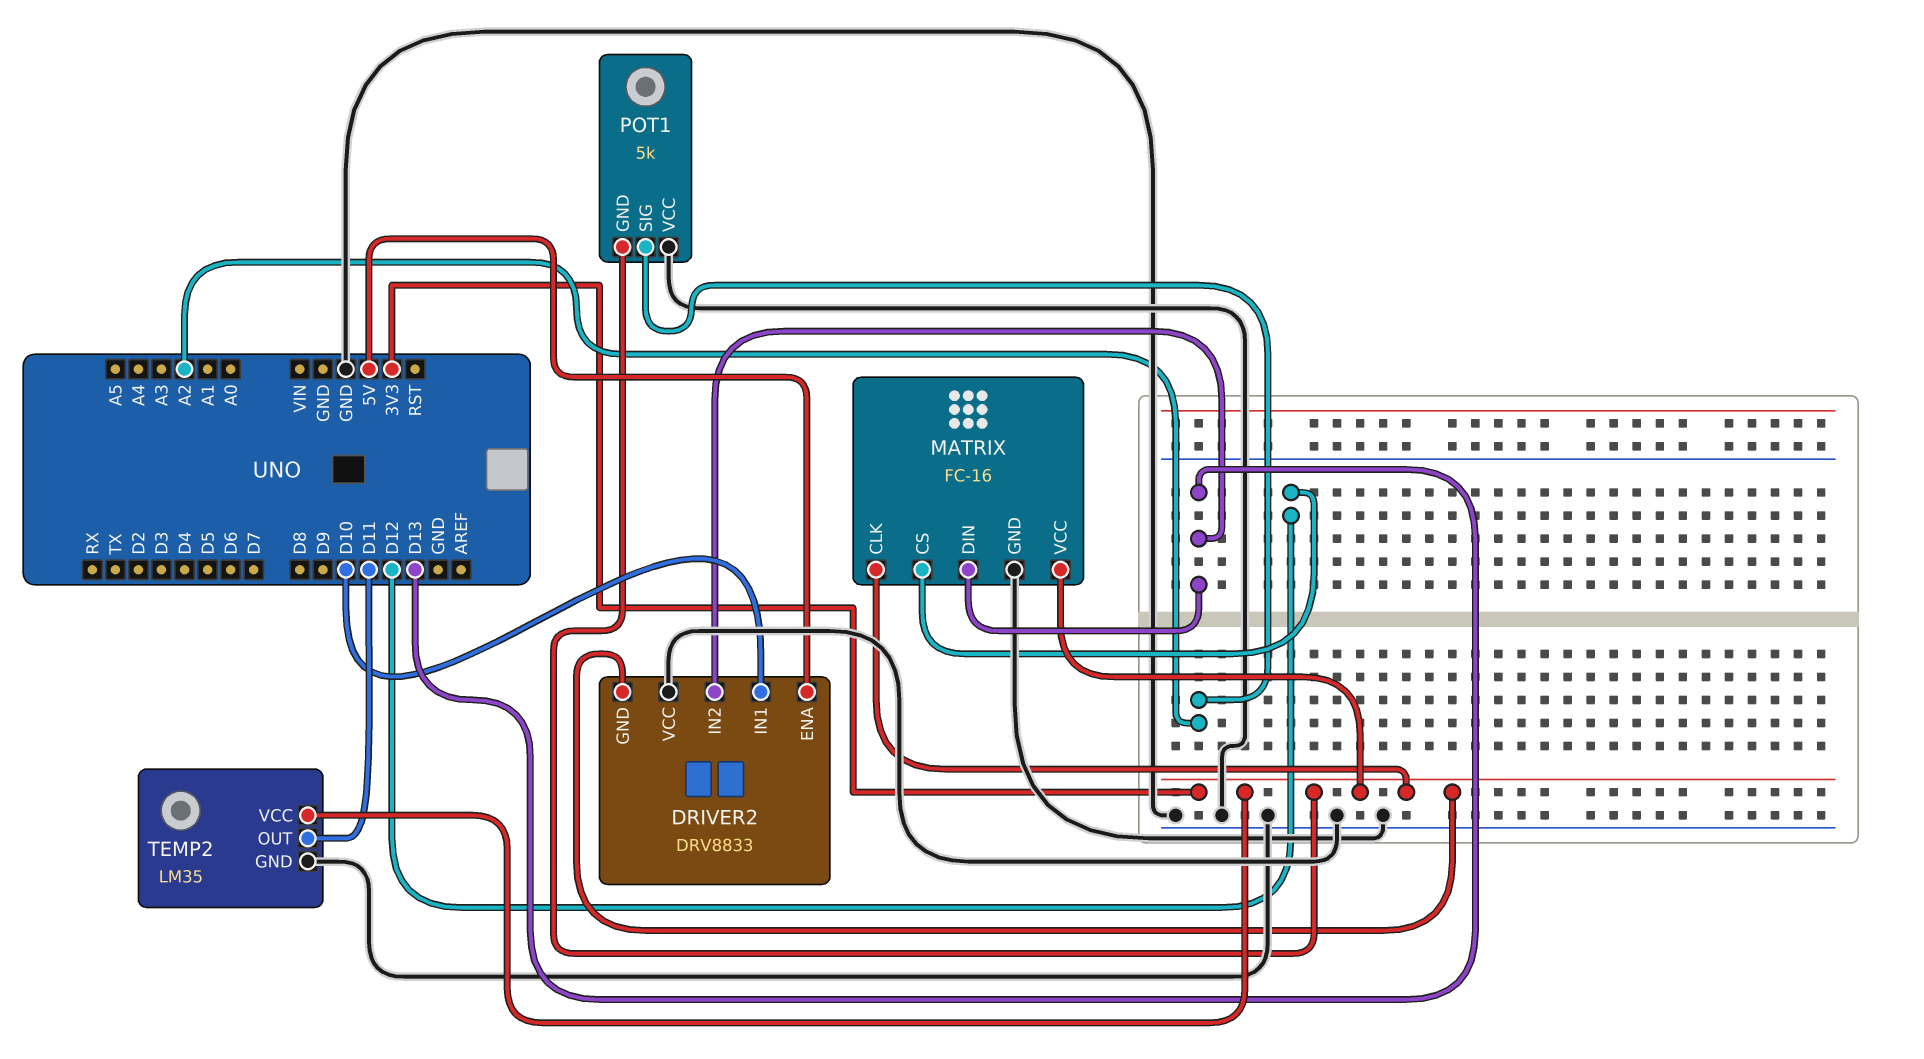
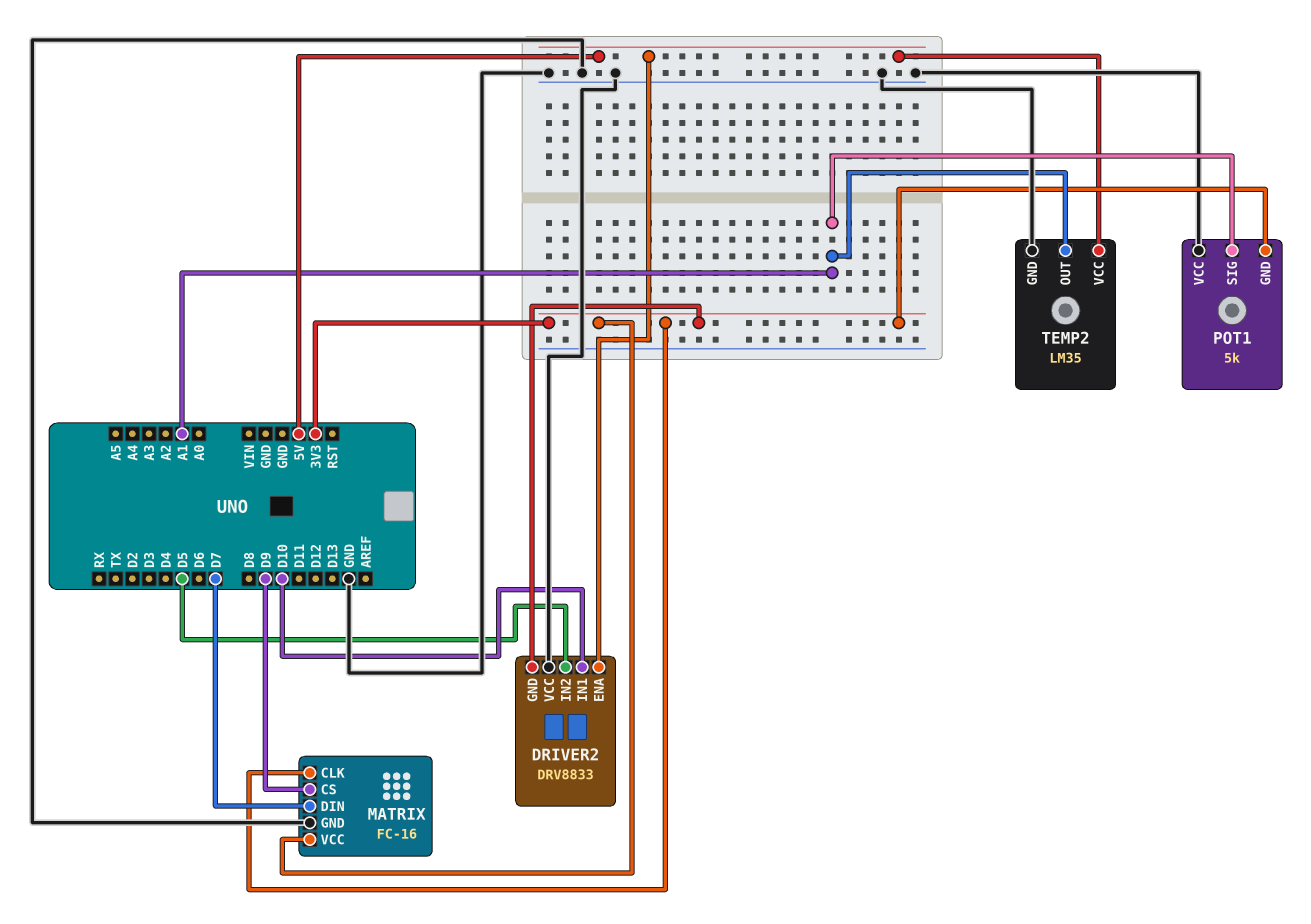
DRIVER2 pin IN2: D13 -> D5
MATRIX pin CS: D12 -> D9
MATRIX pin DIN: D13 -> D7
POT1 pin SIG: A2 -> A1
TEMP2 pin OUT: D11 -> A1
TEMP2 pin VCC: 3V3 -> 5V

